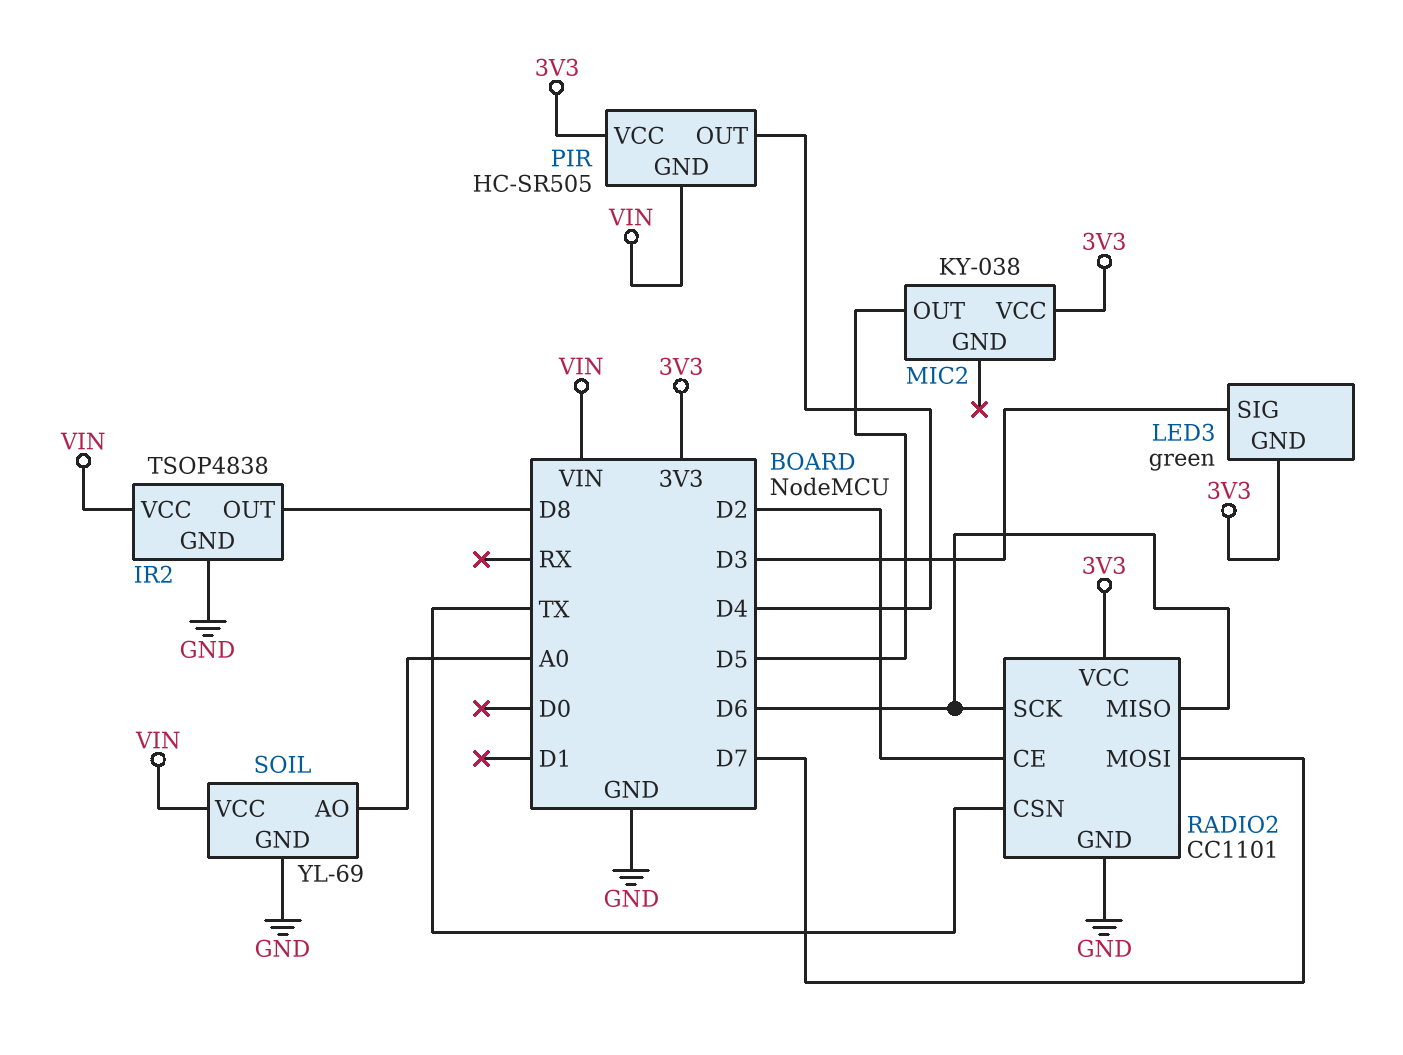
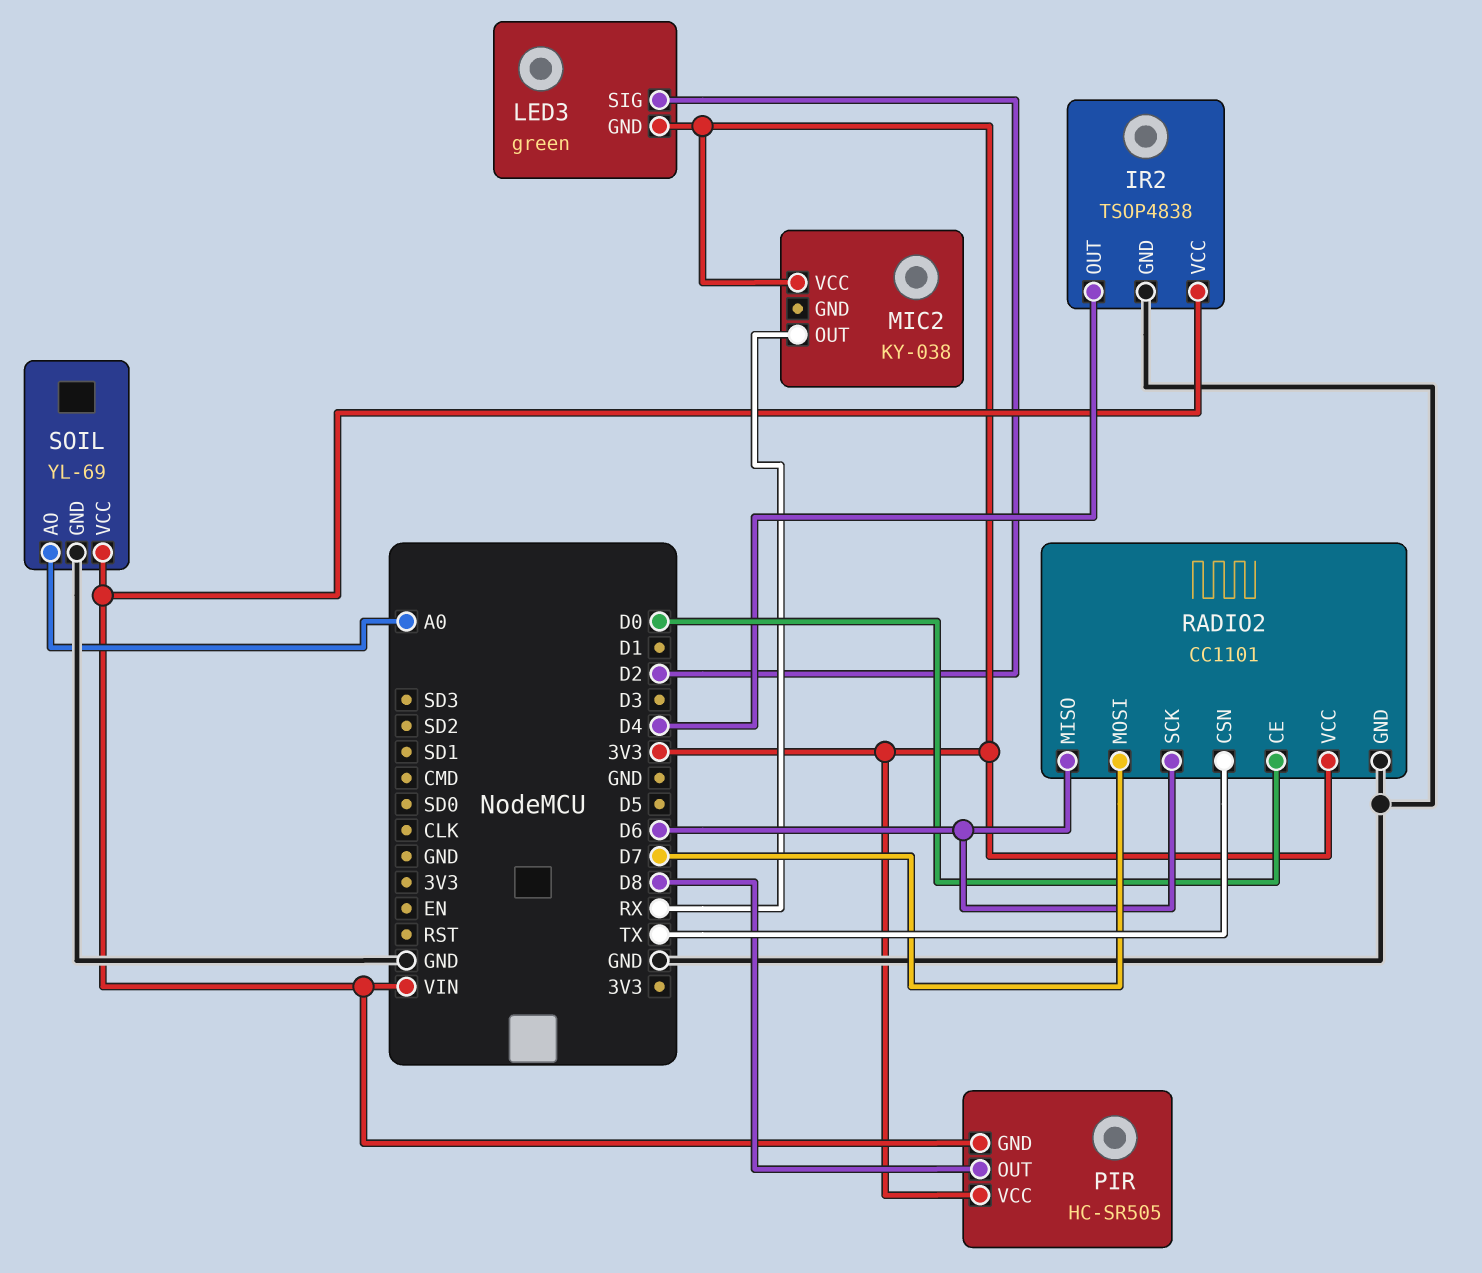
IR2 pin OUT: D8 -> D4
LED3 pin SIG: D3 -> D2
MIC2 pin OUT: D5 -> RX
PIR pin OUT: D4 -> D8
RADIO2 pin CE: D2 -> D0

